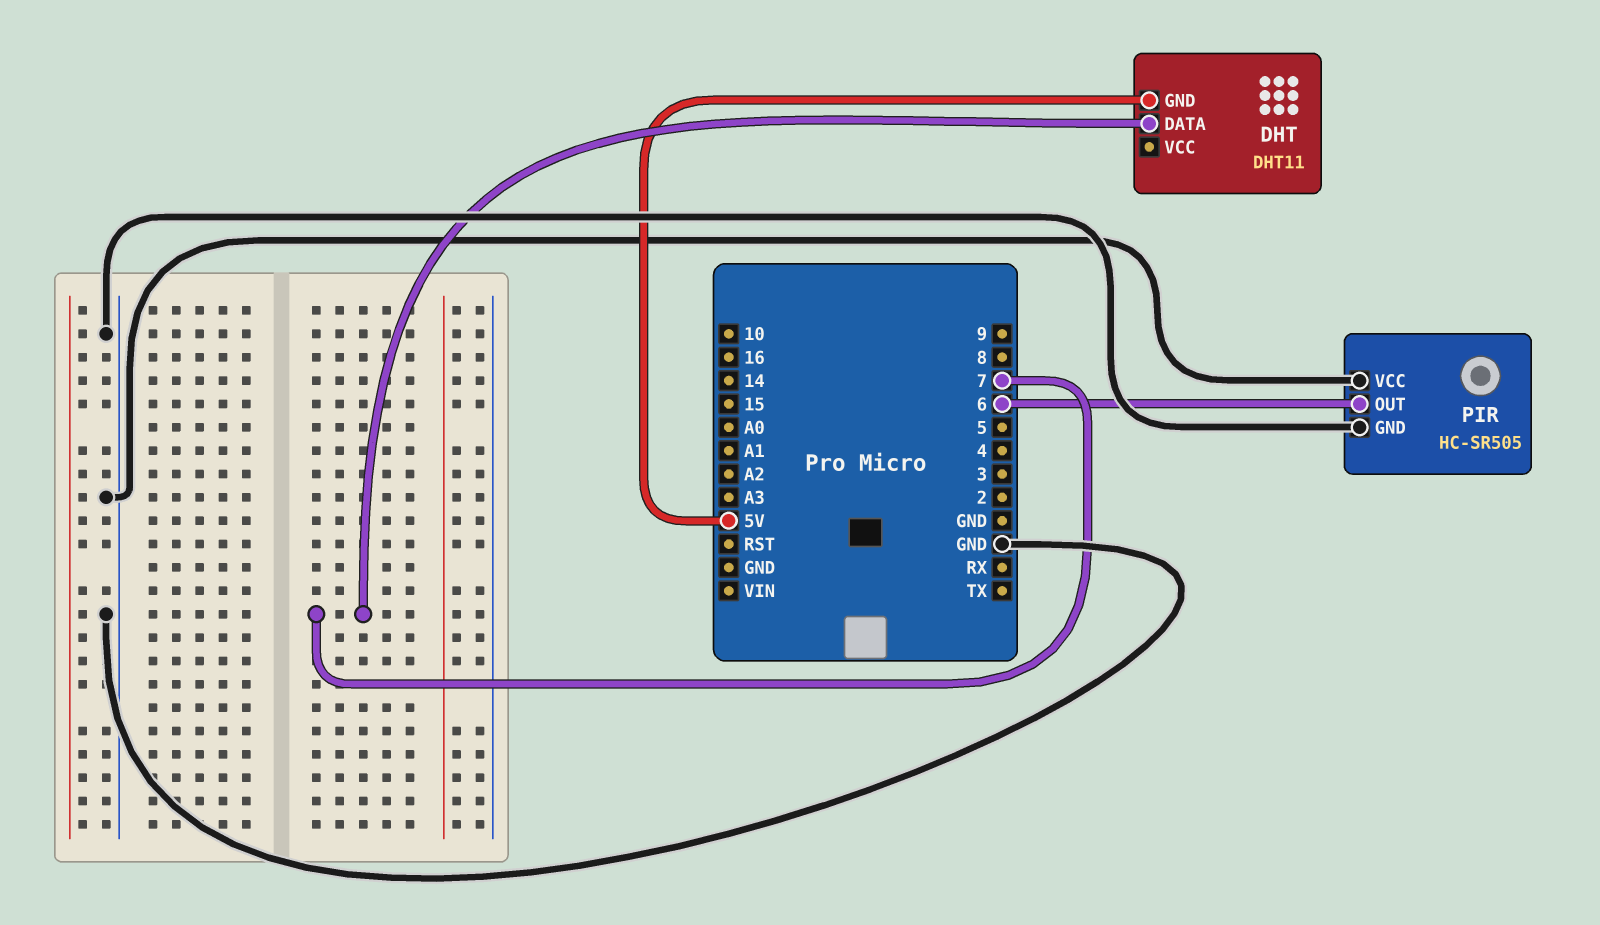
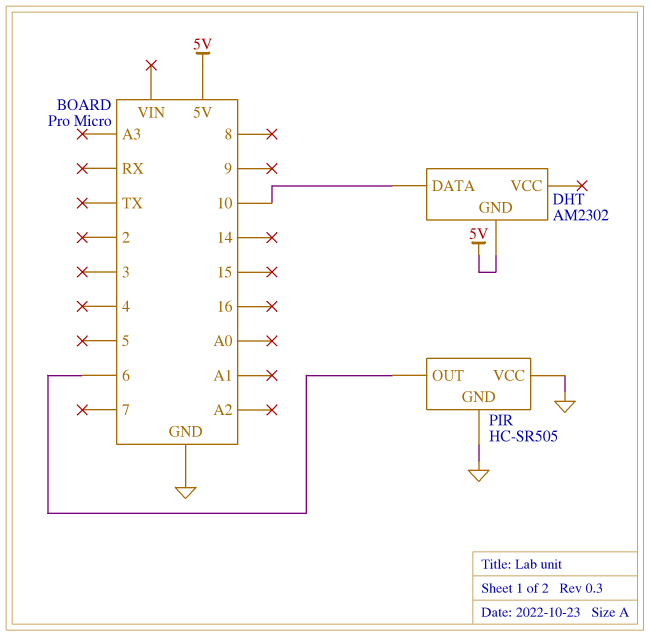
DHT: DHT11 -> AM2302
DHT pin DATA: 7 -> 10

